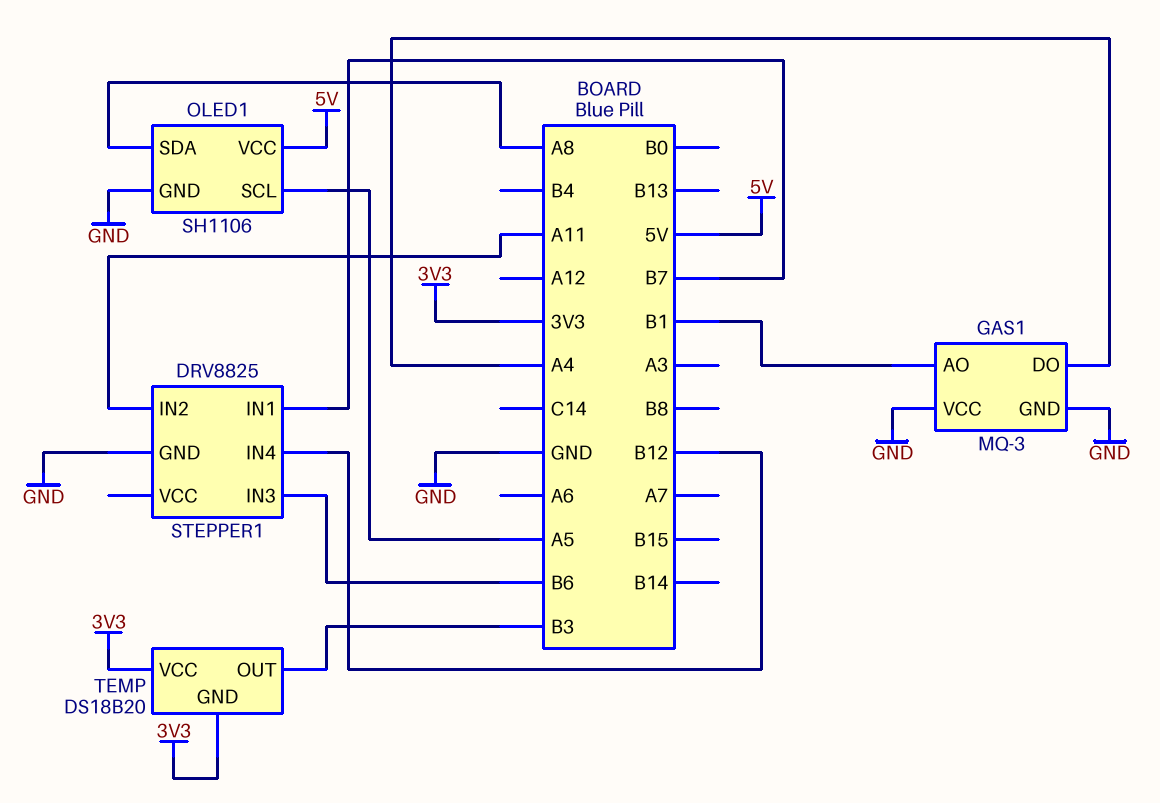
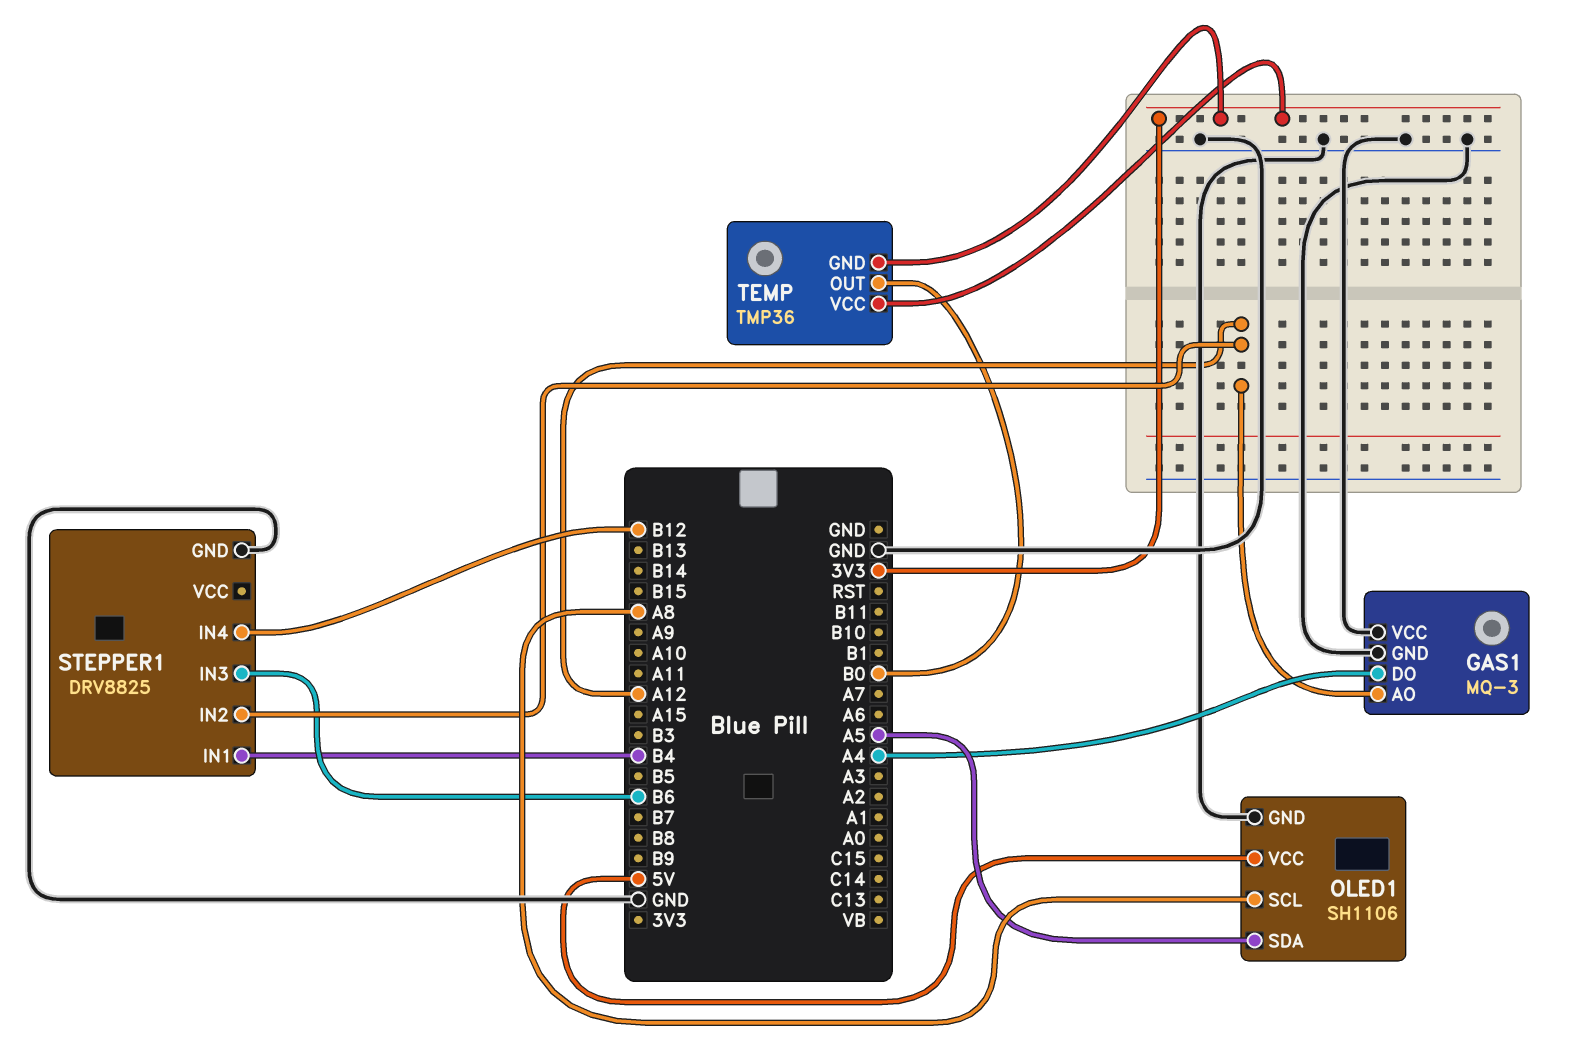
GAS1 pin AO: B1 -> A12
OLED1 pin SCL: A5 -> A8
OLED1 pin SDA: A8 -> A5
STEPPER1 pin IN1: B7 -> B4
STEPPER1 pin IN2: A11 -> A12
TEMP: DS18B20 -> TMP36
TEMP pin OUT: B3 -> B0

